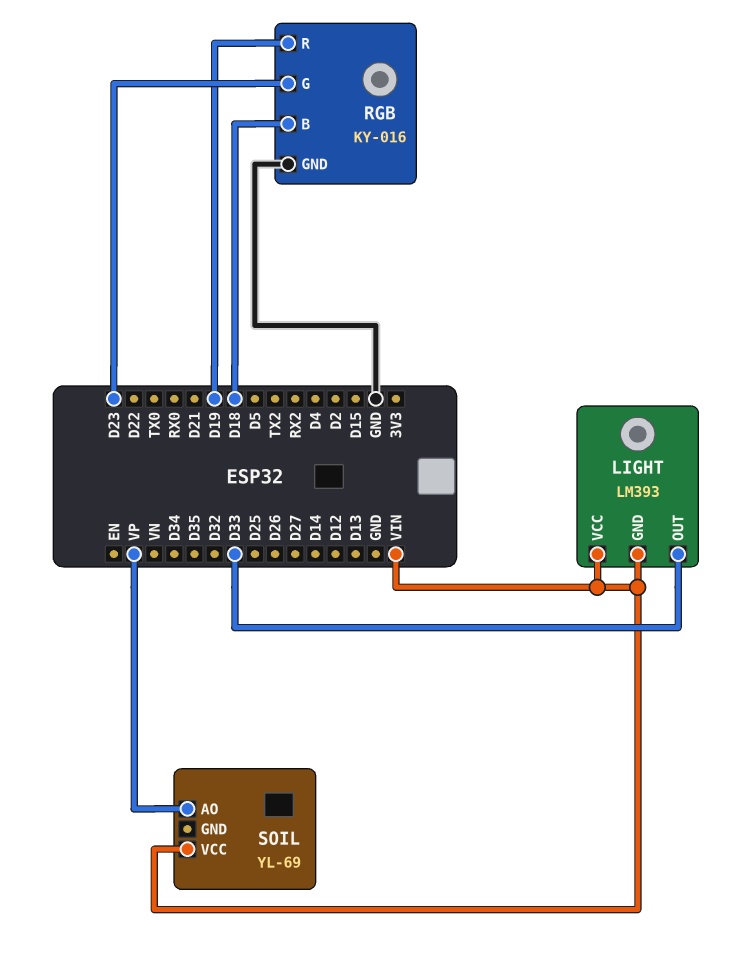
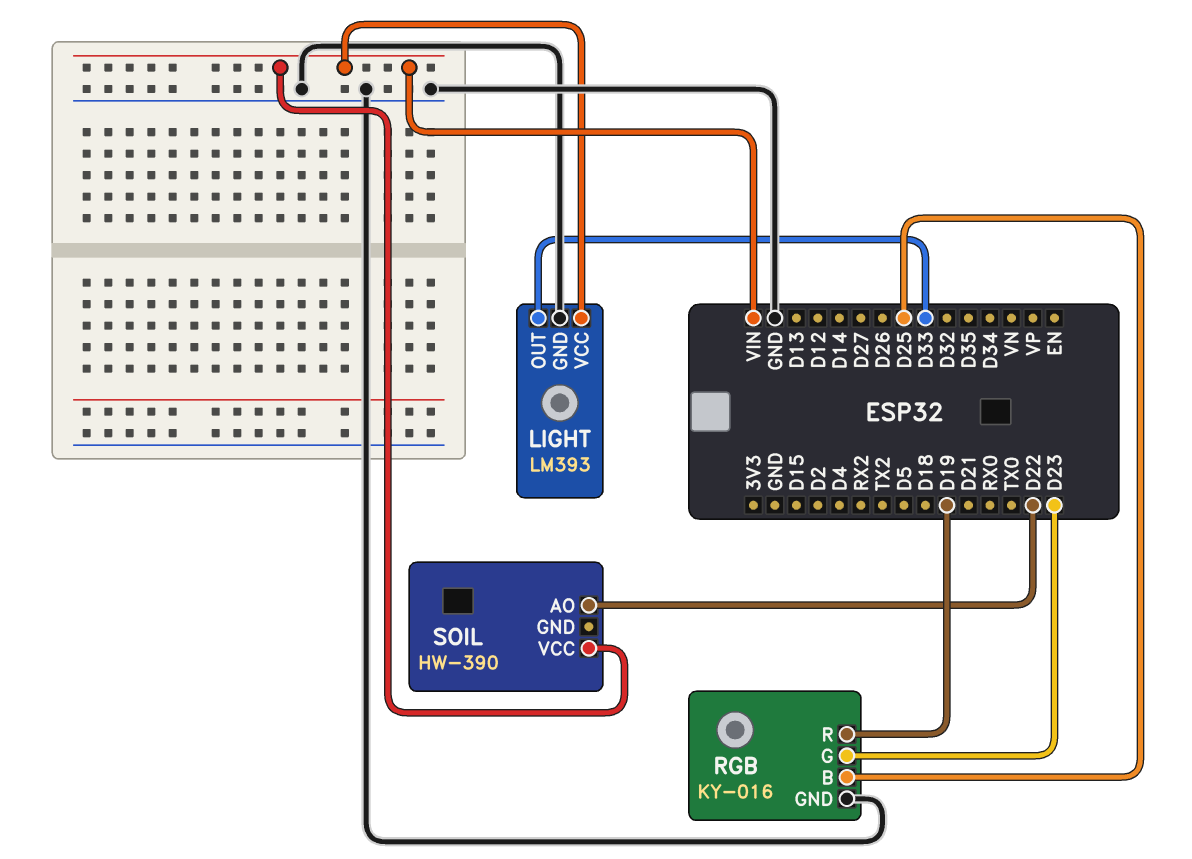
LIGHT pin GND: VIN -> GND
RGB pin B: D18 -> D25
SOIL: YL-69 -> HW-390
SOIL pin AO: VP -> D22

